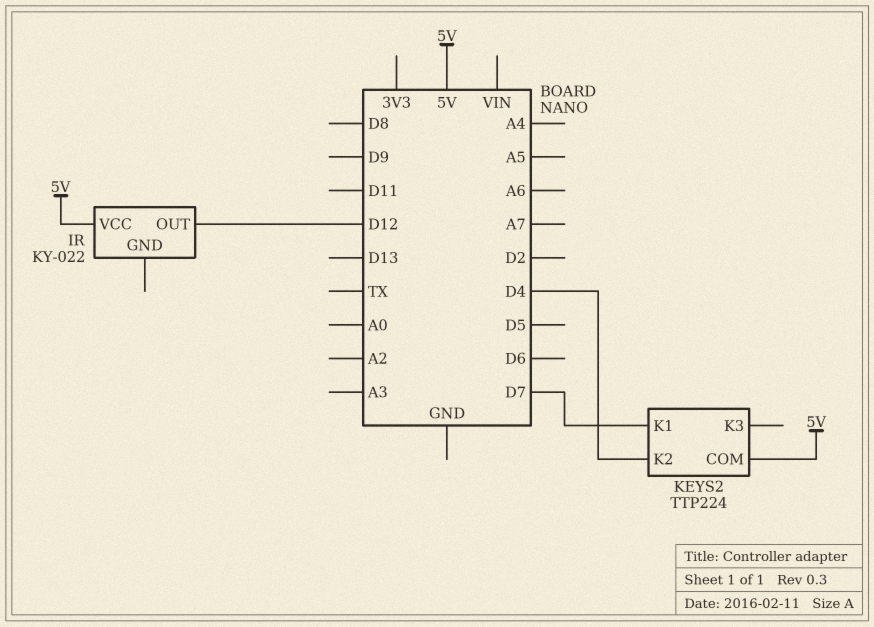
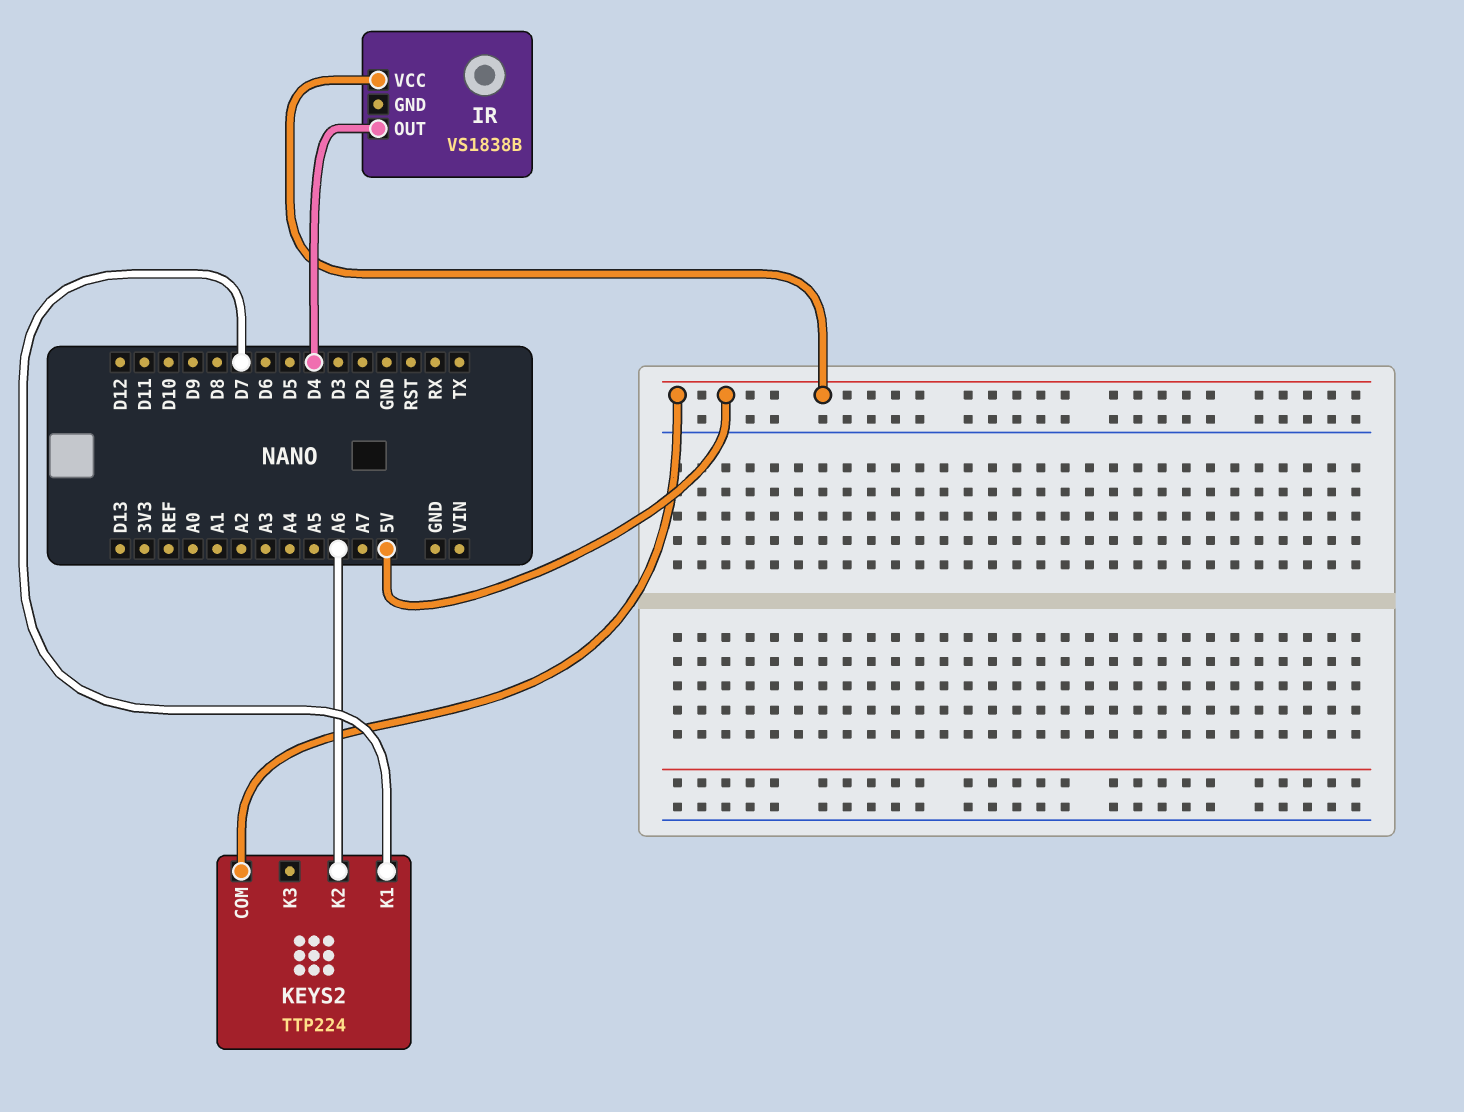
IR: KY-022 -> VS1838B
IR pin OUT: D12 -> D4
KEYS2 pin K2: D4 -> A6

